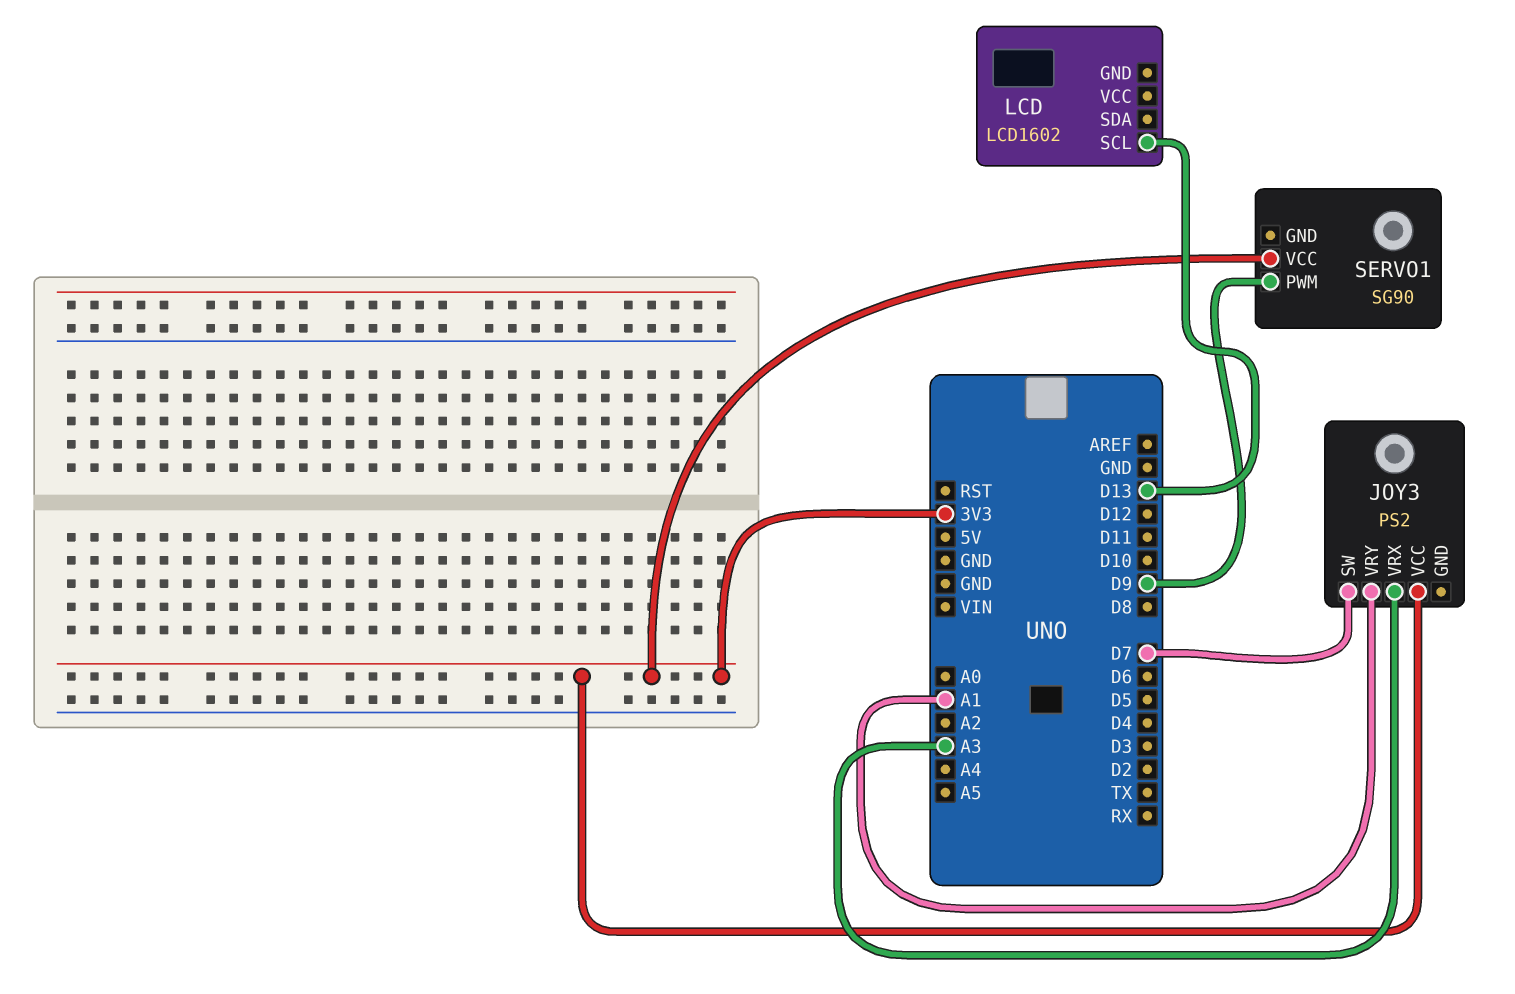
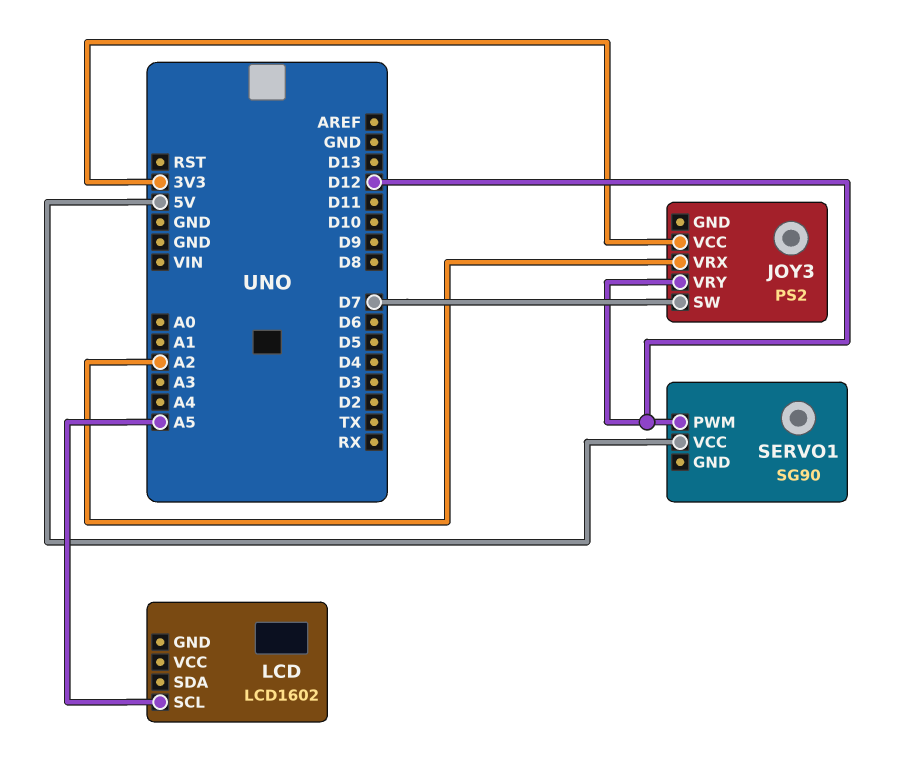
JOY3 pin VRX: A3 -> A2
JOY3 pin VRY: A1 -> D12
LCD pin SCL: D13 -> A5
SERVO1 pin PWM: D9 -> D12
SERVO1 pin VCC: 3V3 -> 5V

